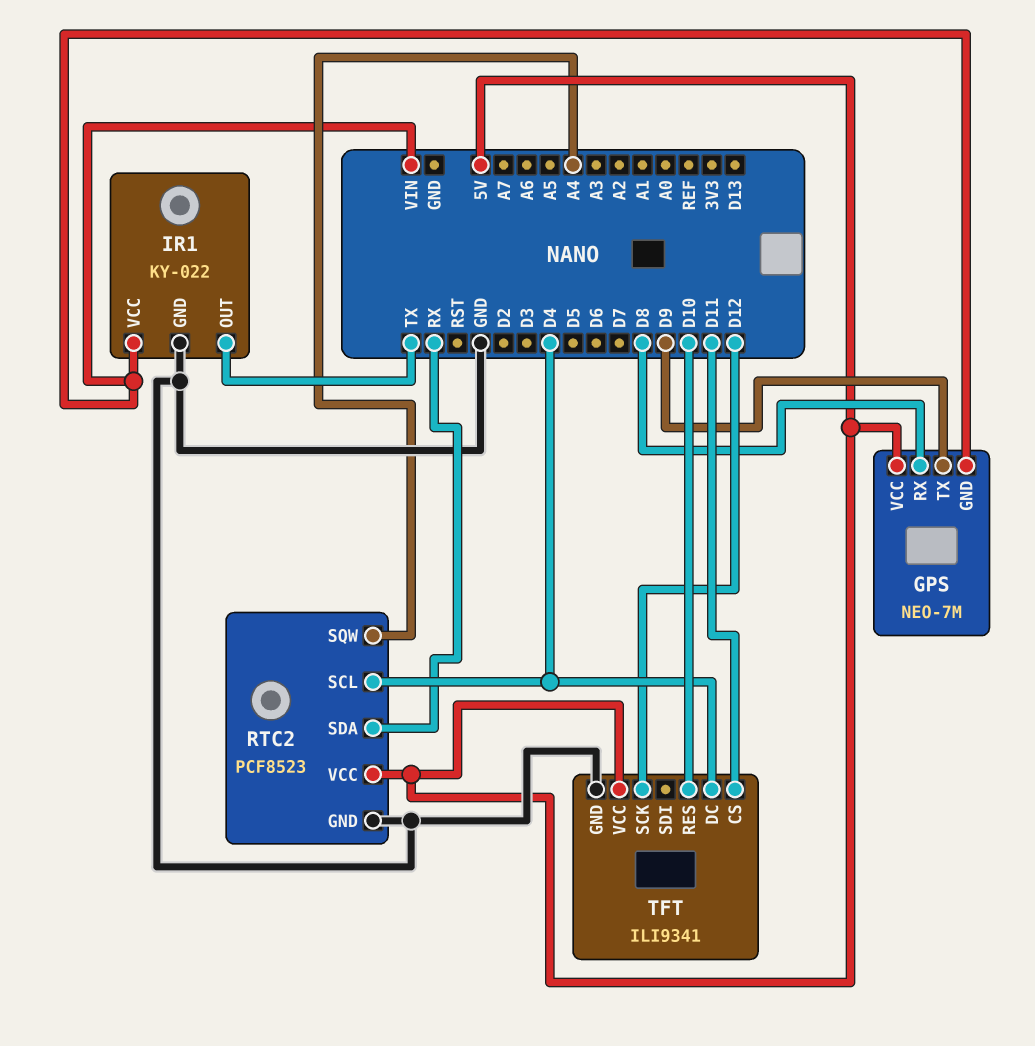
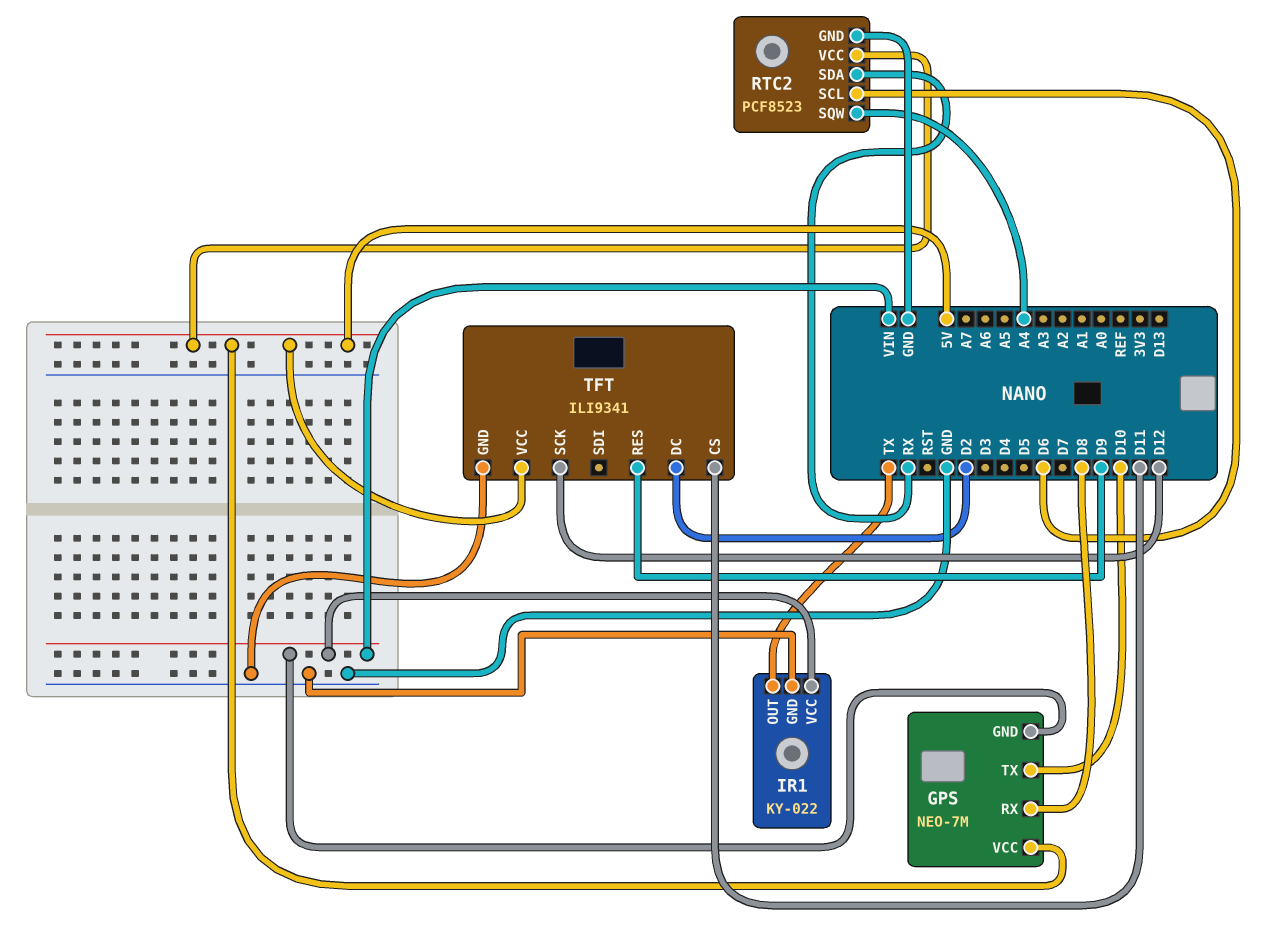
GPS pin TX: D9 -> D10
RTC2 pin SCL: D4 -> D6
TFT pin DC: D4 -> D2
TFT pin RES: D10 -> D9

